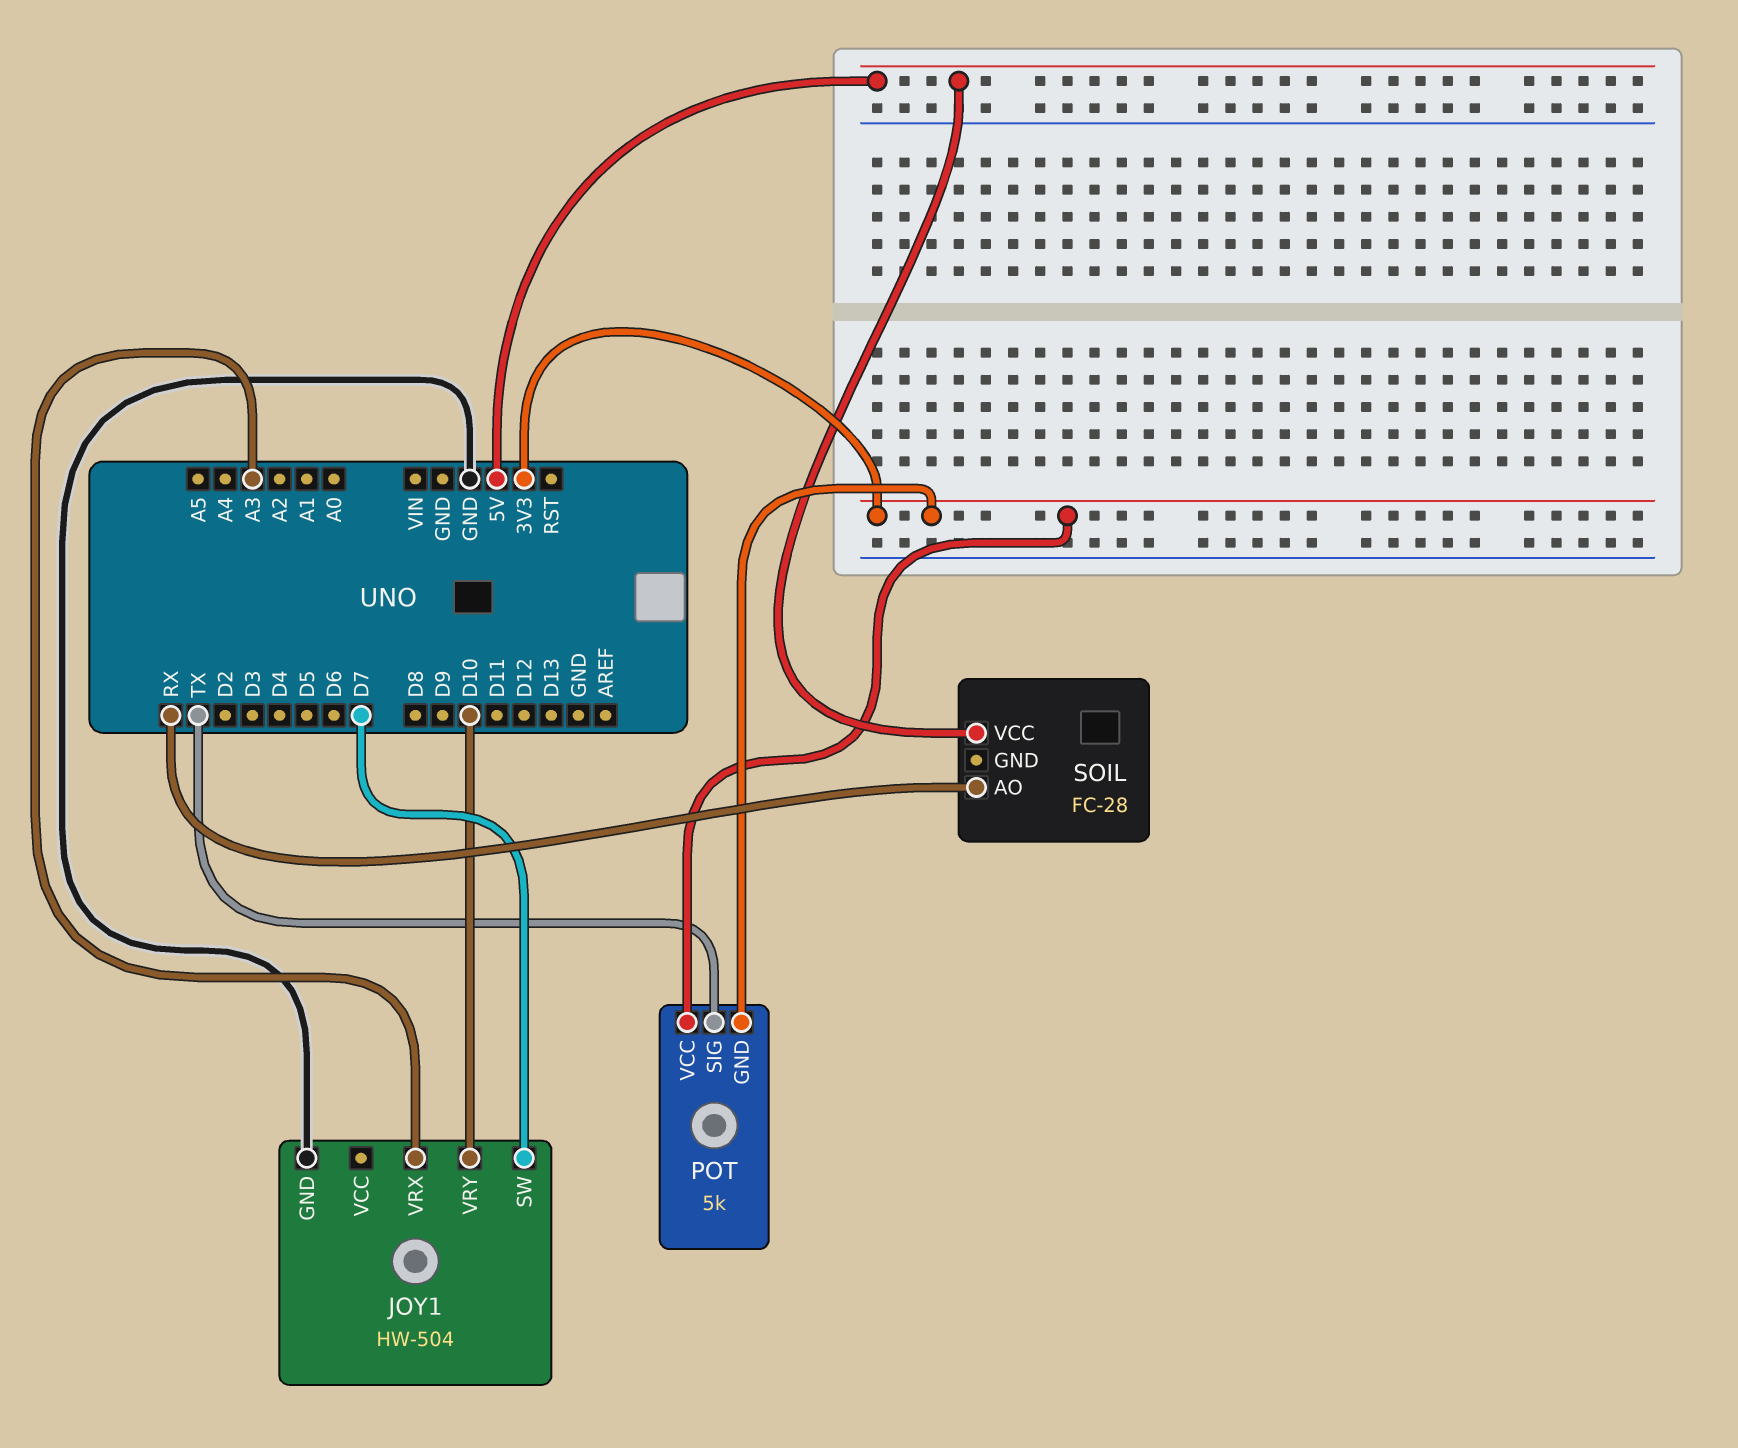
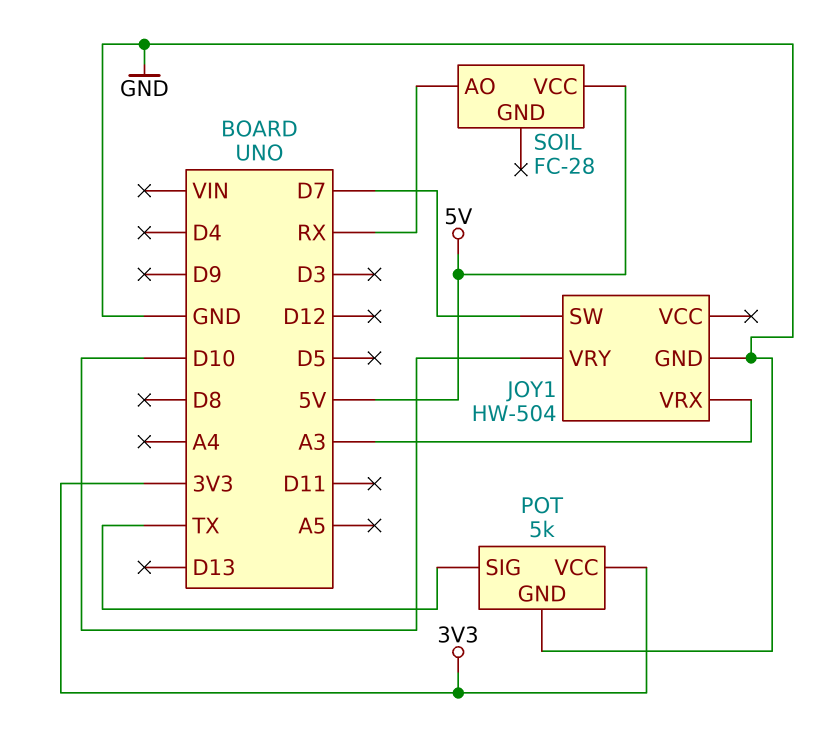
POT pin GND: 3V3 -> GND

